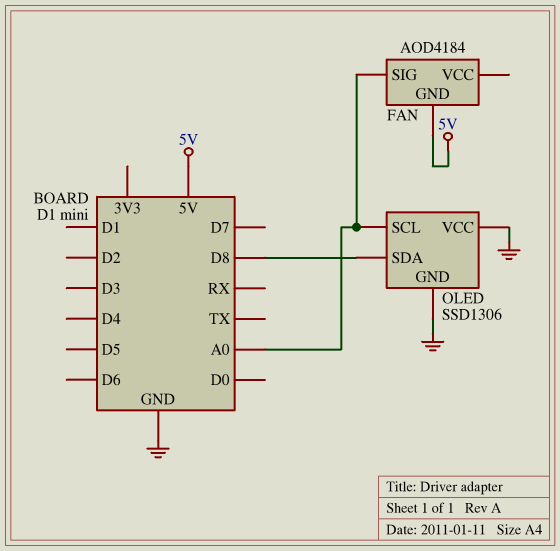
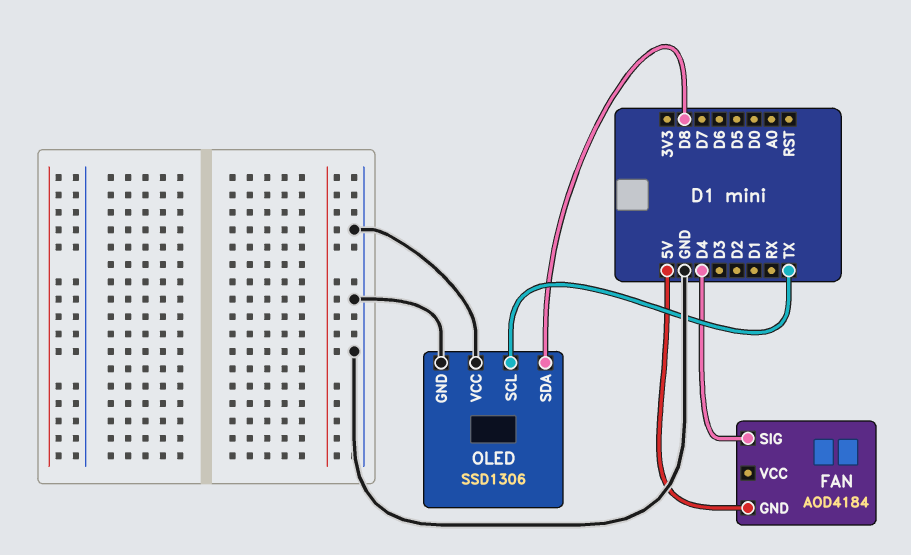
FAN pin SIG: A0 -> D4
OLED pin SCL: A0 -> TX

